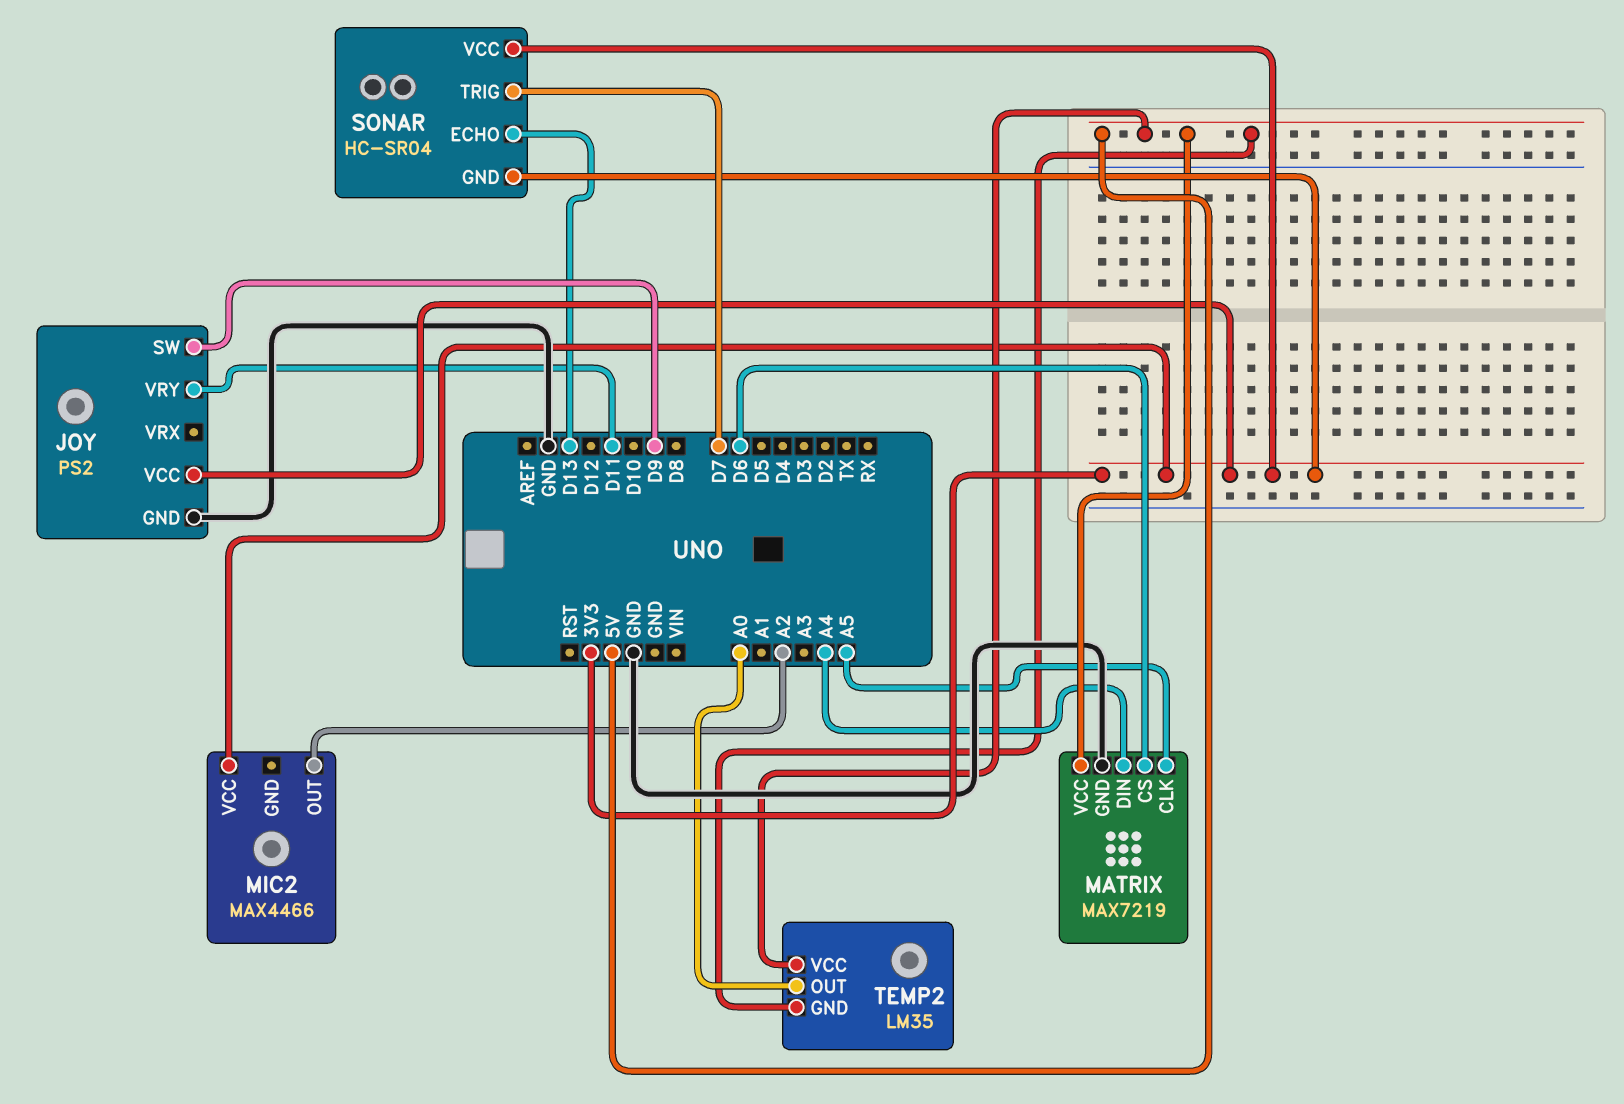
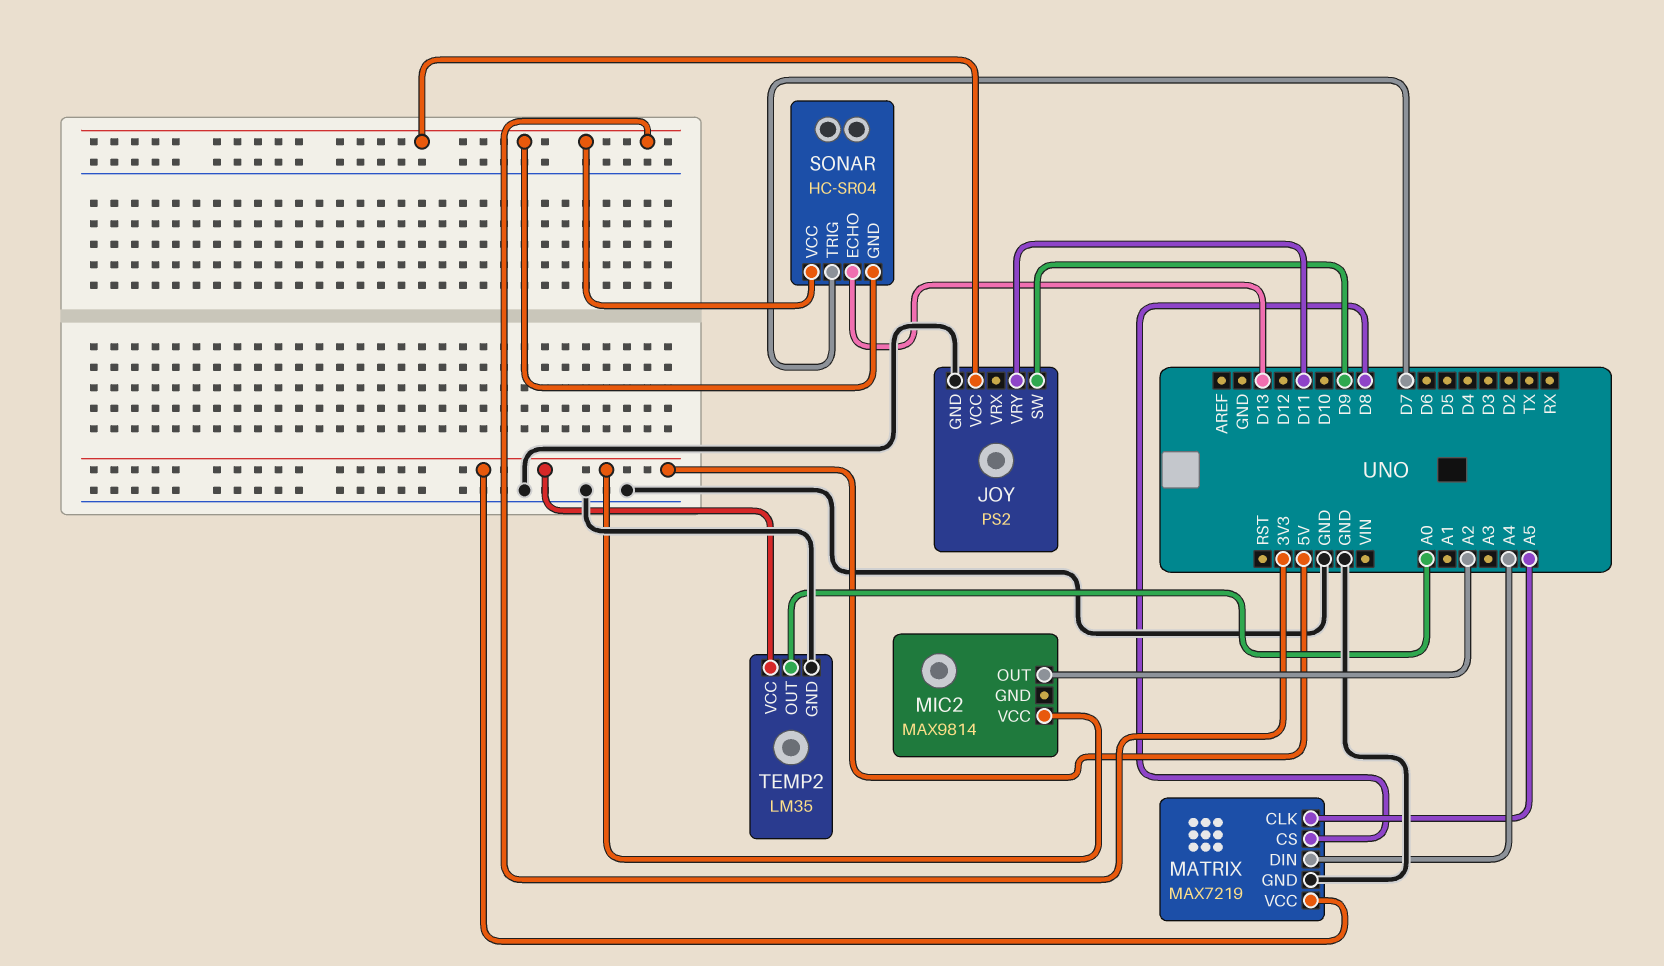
MATRIX pin CS: D6 -> D8
MIC2: MAX4466 -> MAX9814
MIC2 pin VCC: 3V3 -> 5V
TEMP2 pin GND: 5V -> GND

